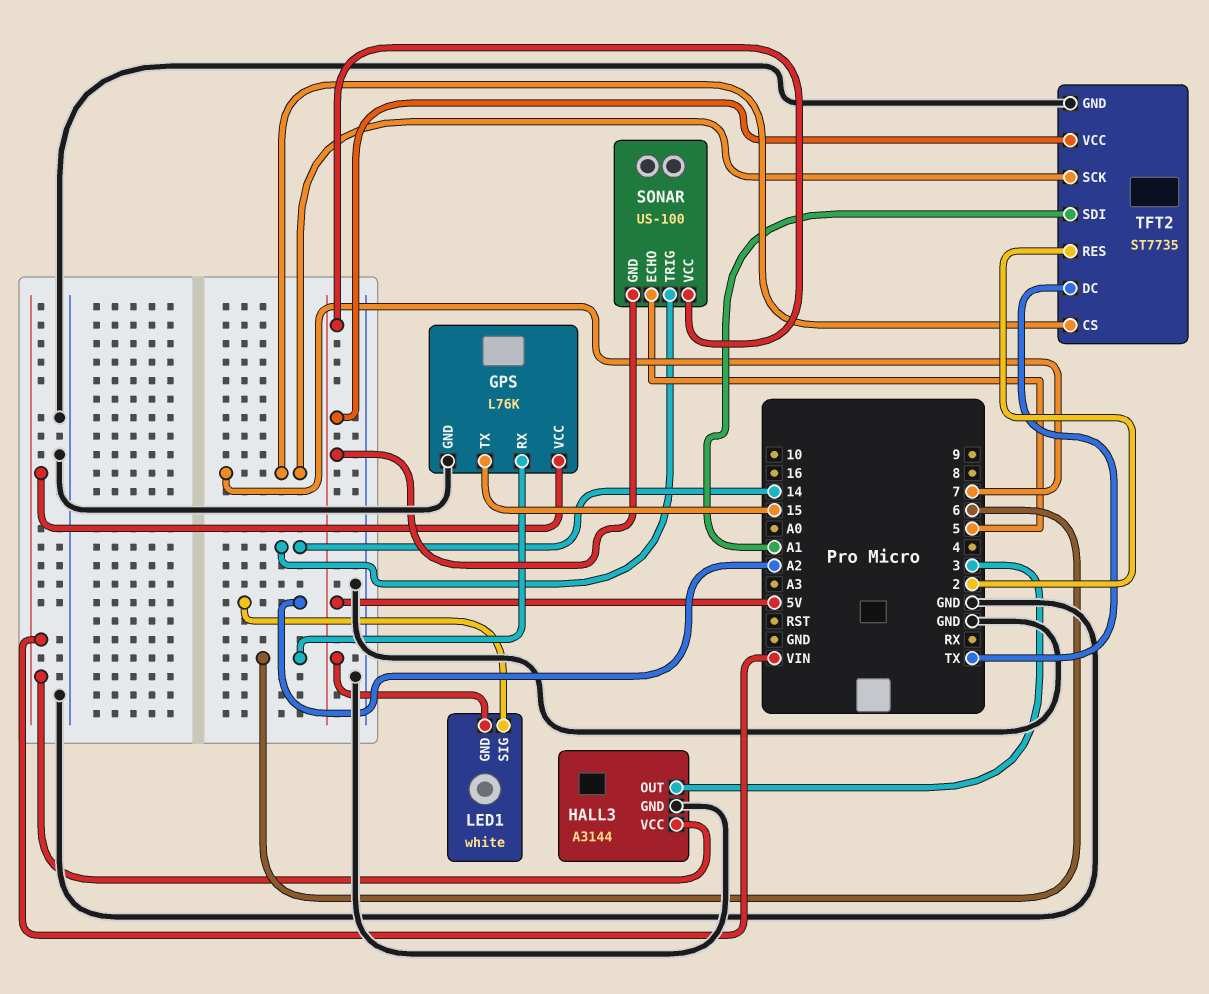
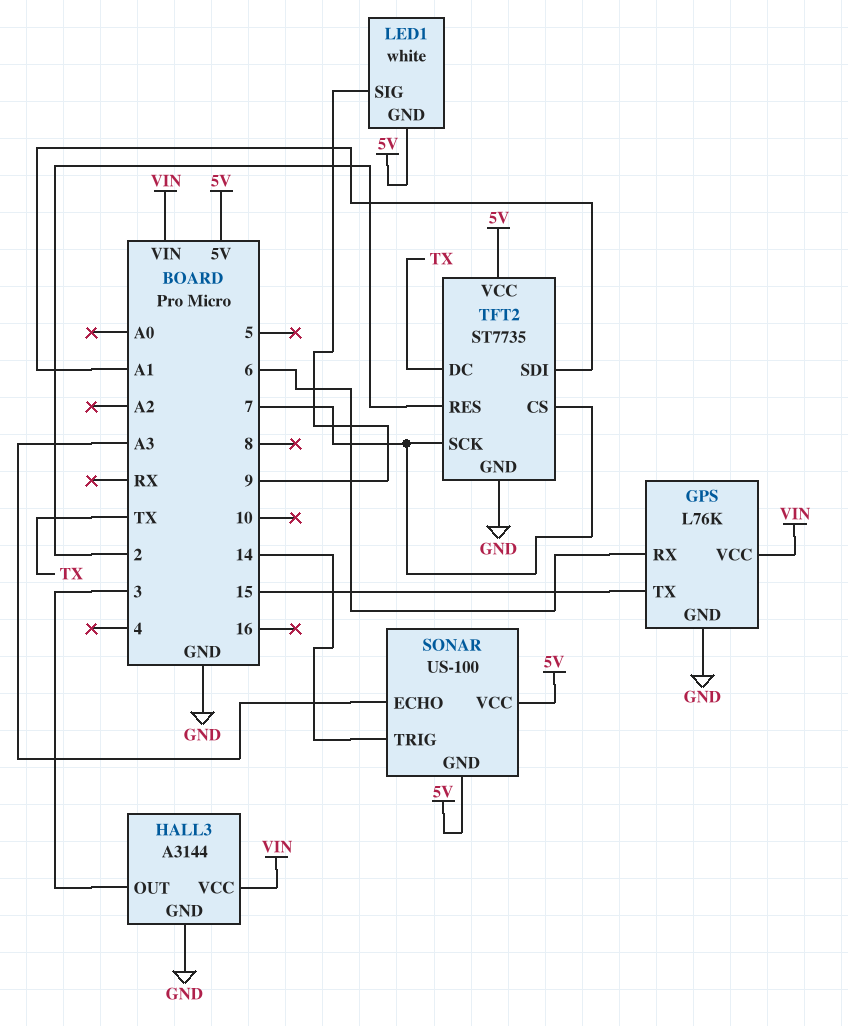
LED1 pin SIG: A2 -> 9
SONAR pin ECHO: 5 -> A3

